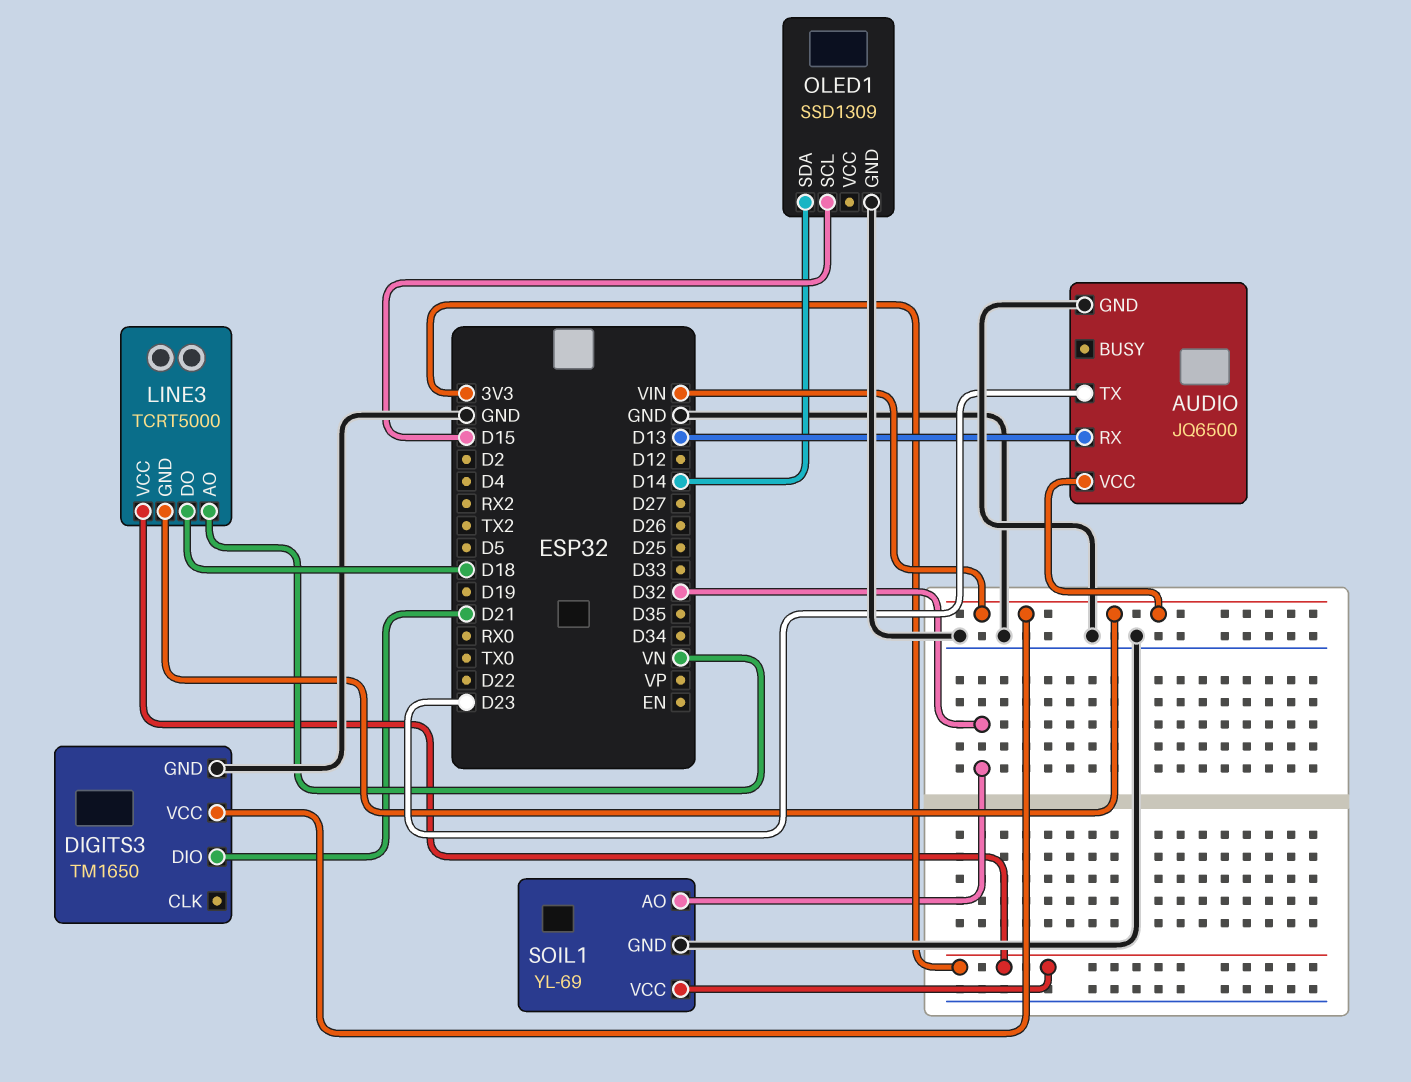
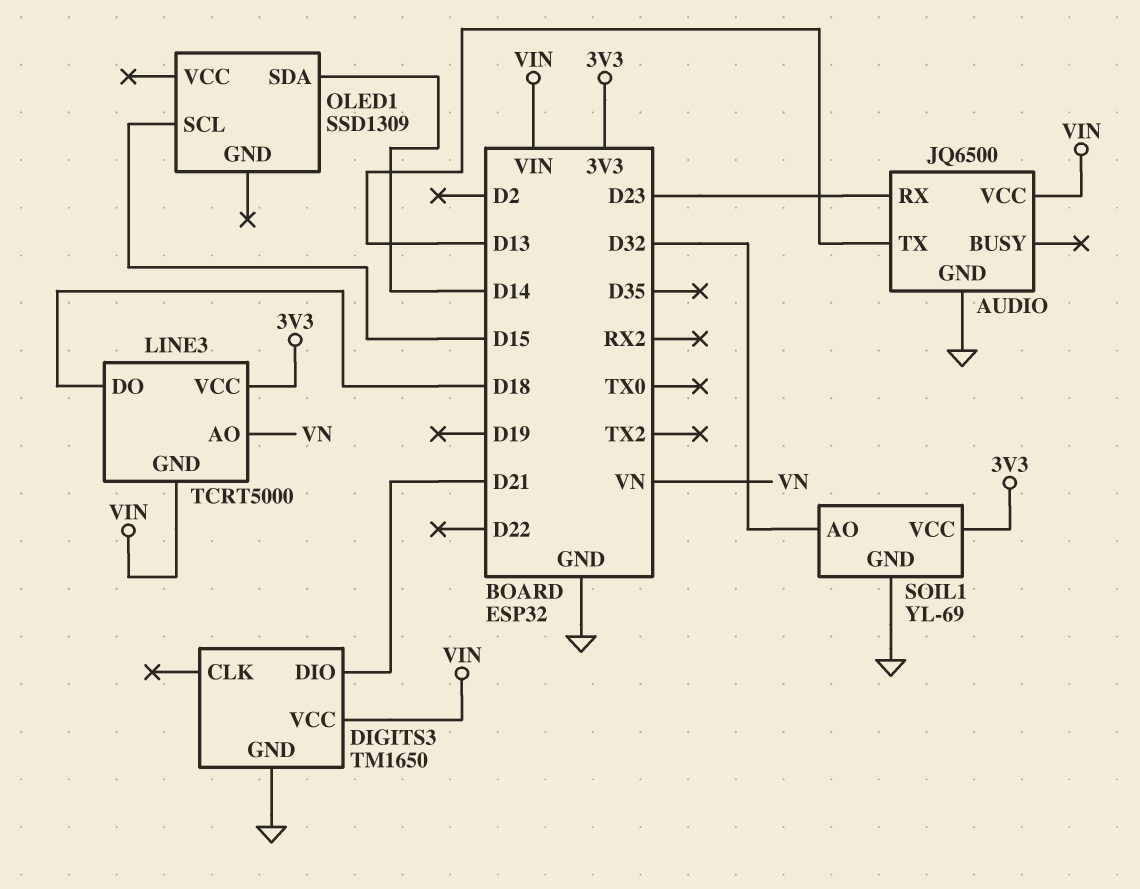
AUDIO pin RX: D13 -> D23
AUDIO pin TX: D23 -> D13
OLED1 pin GND: GND -> none

